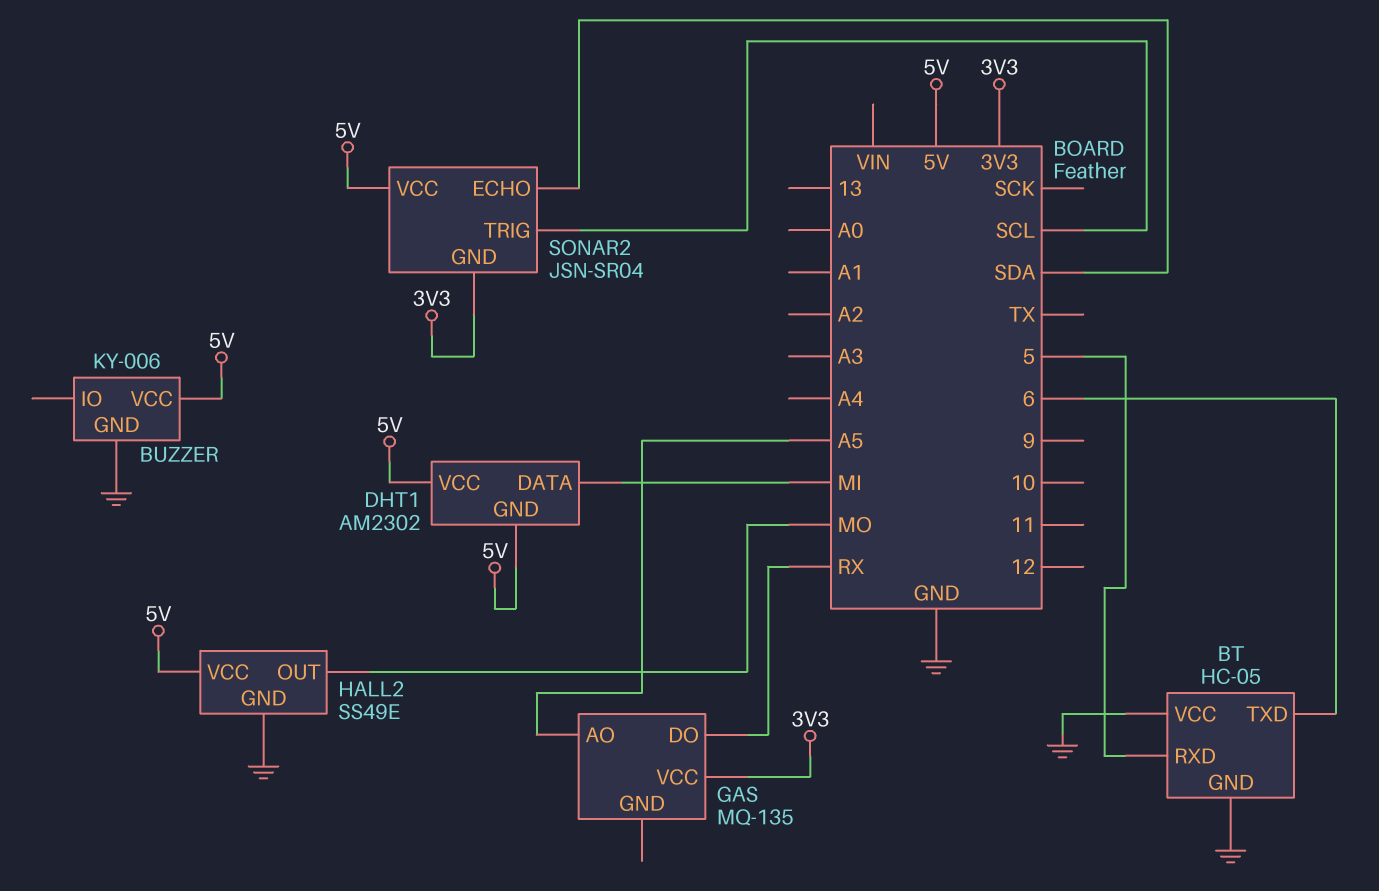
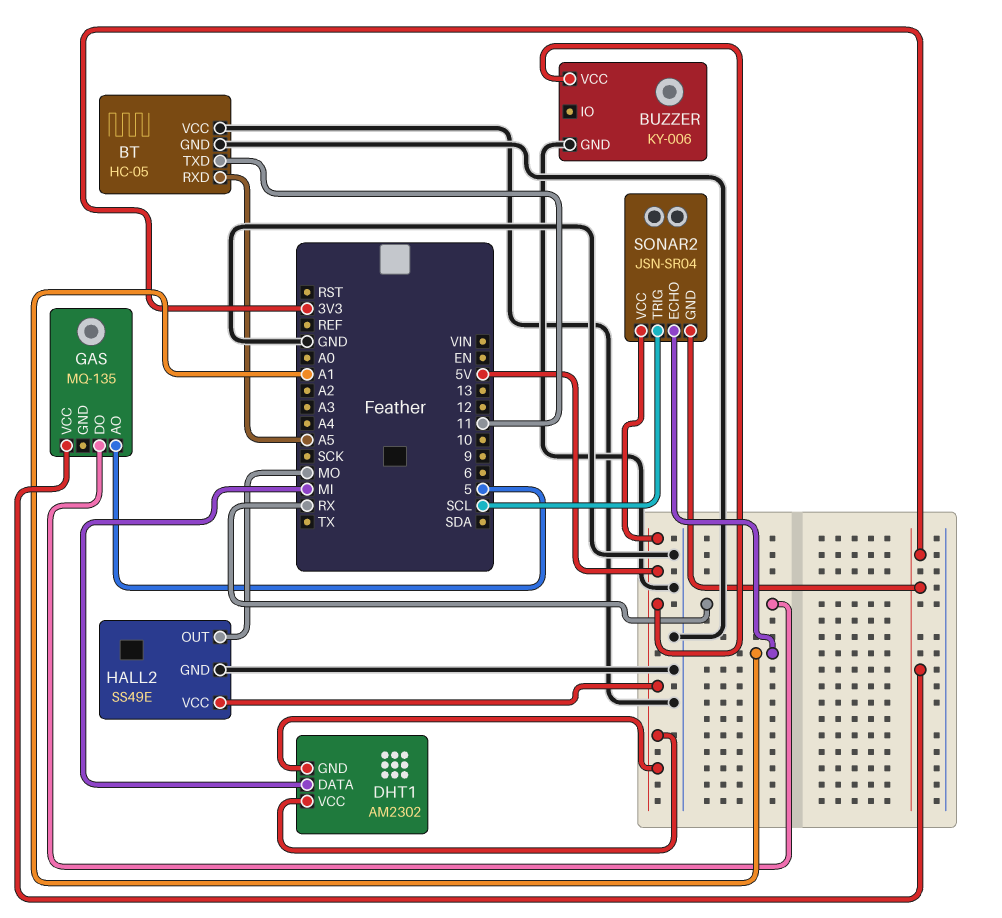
BT pin RXD: 5 -> A5
BT pin TXD: 6 -> 11
GAS pin AO: A5 -> 5
SONAR2 pin ECHO: SDA -> A1

